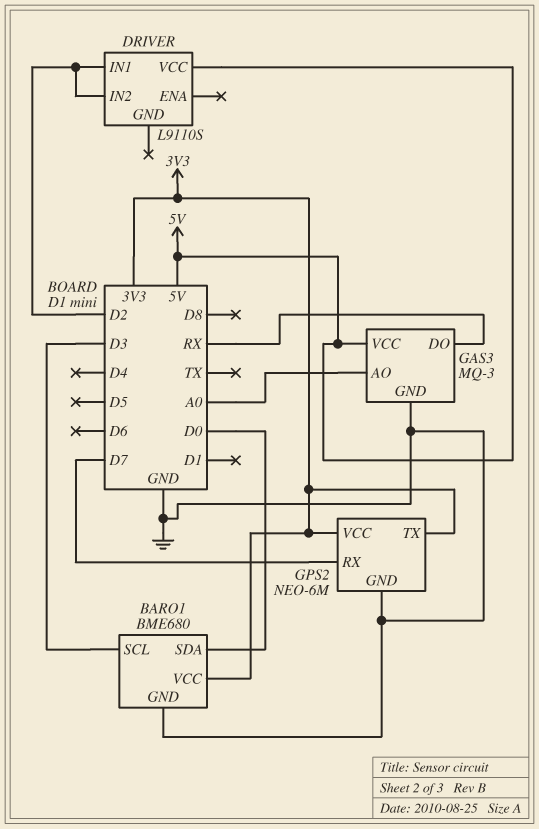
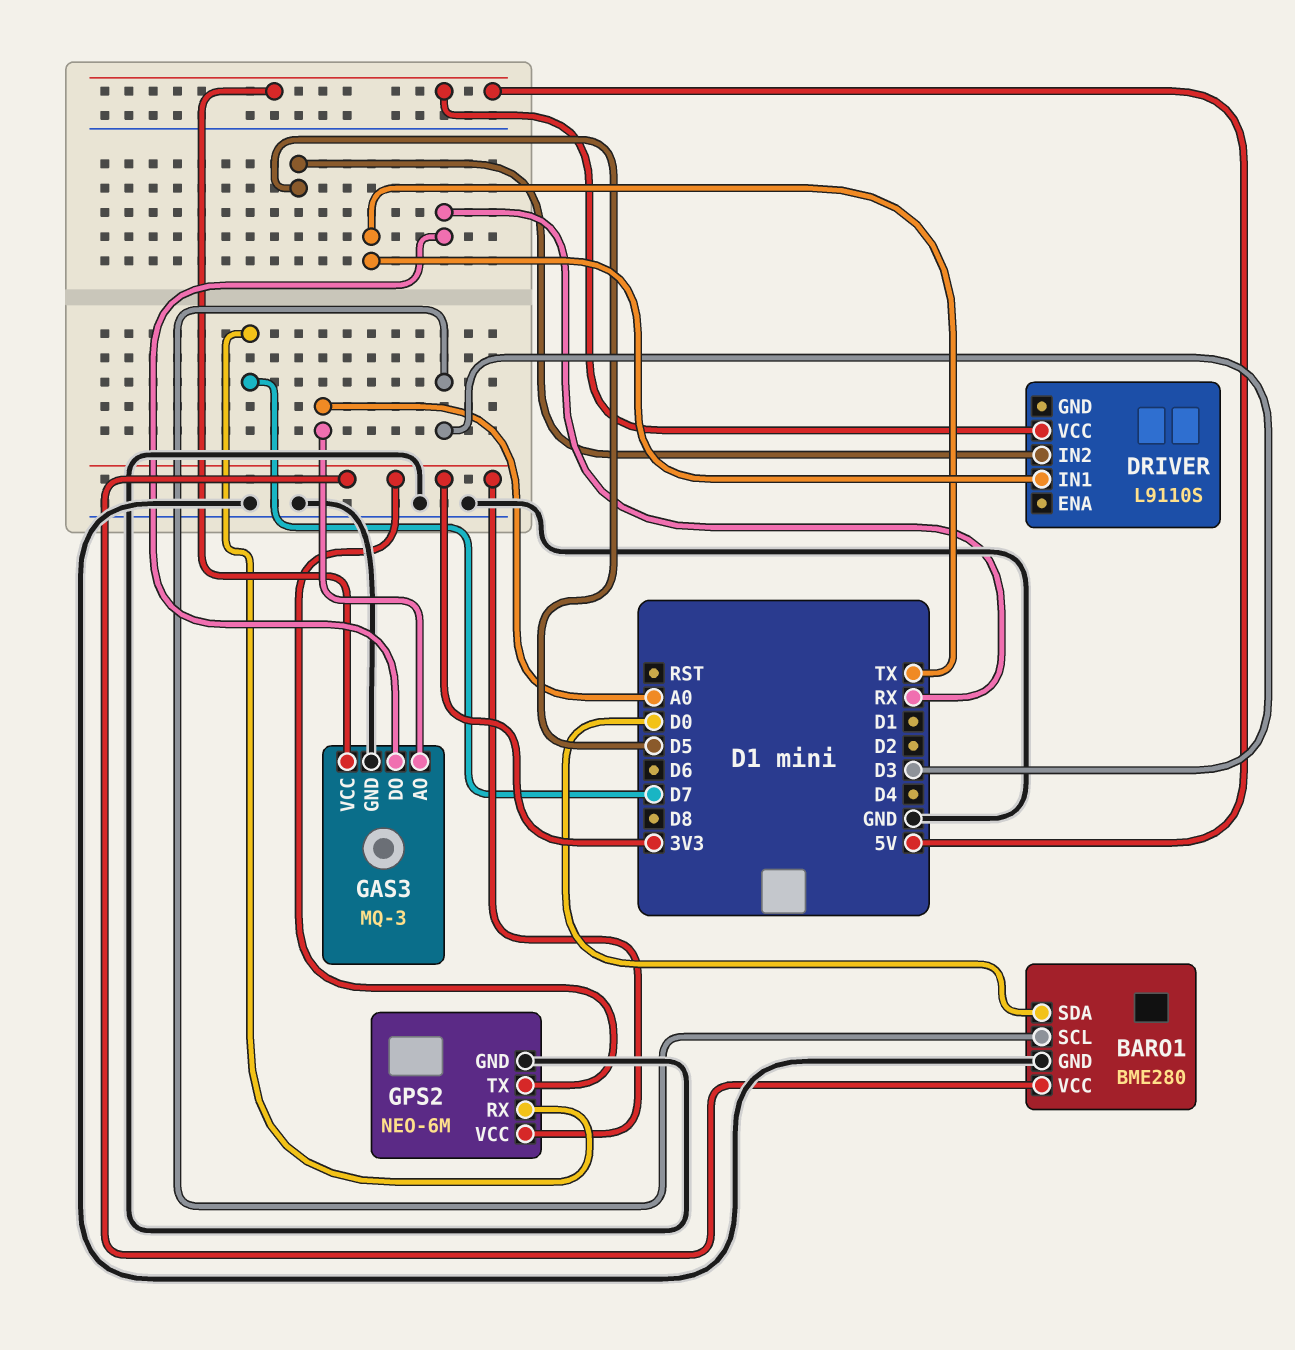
BARO1: BME680 -> BME280
DRIVER pin IN1: D2 -> TX
DRIVER pin IN2: D2 -> D5

